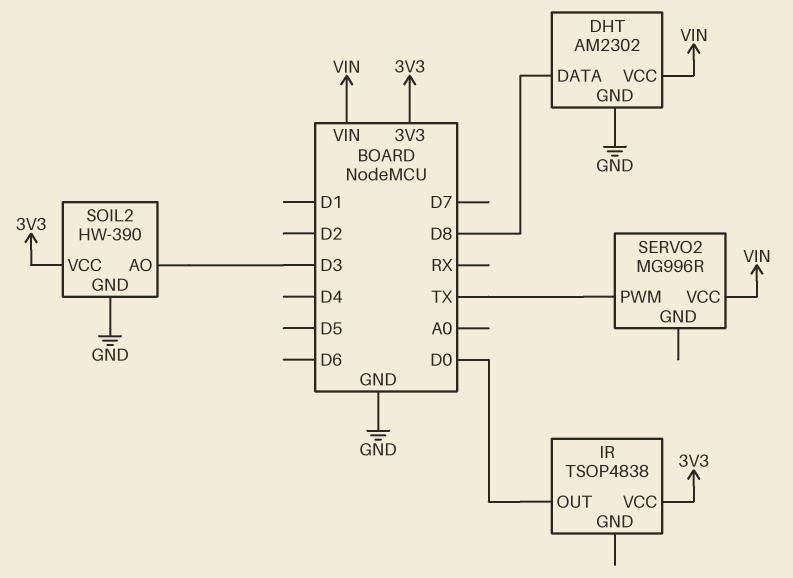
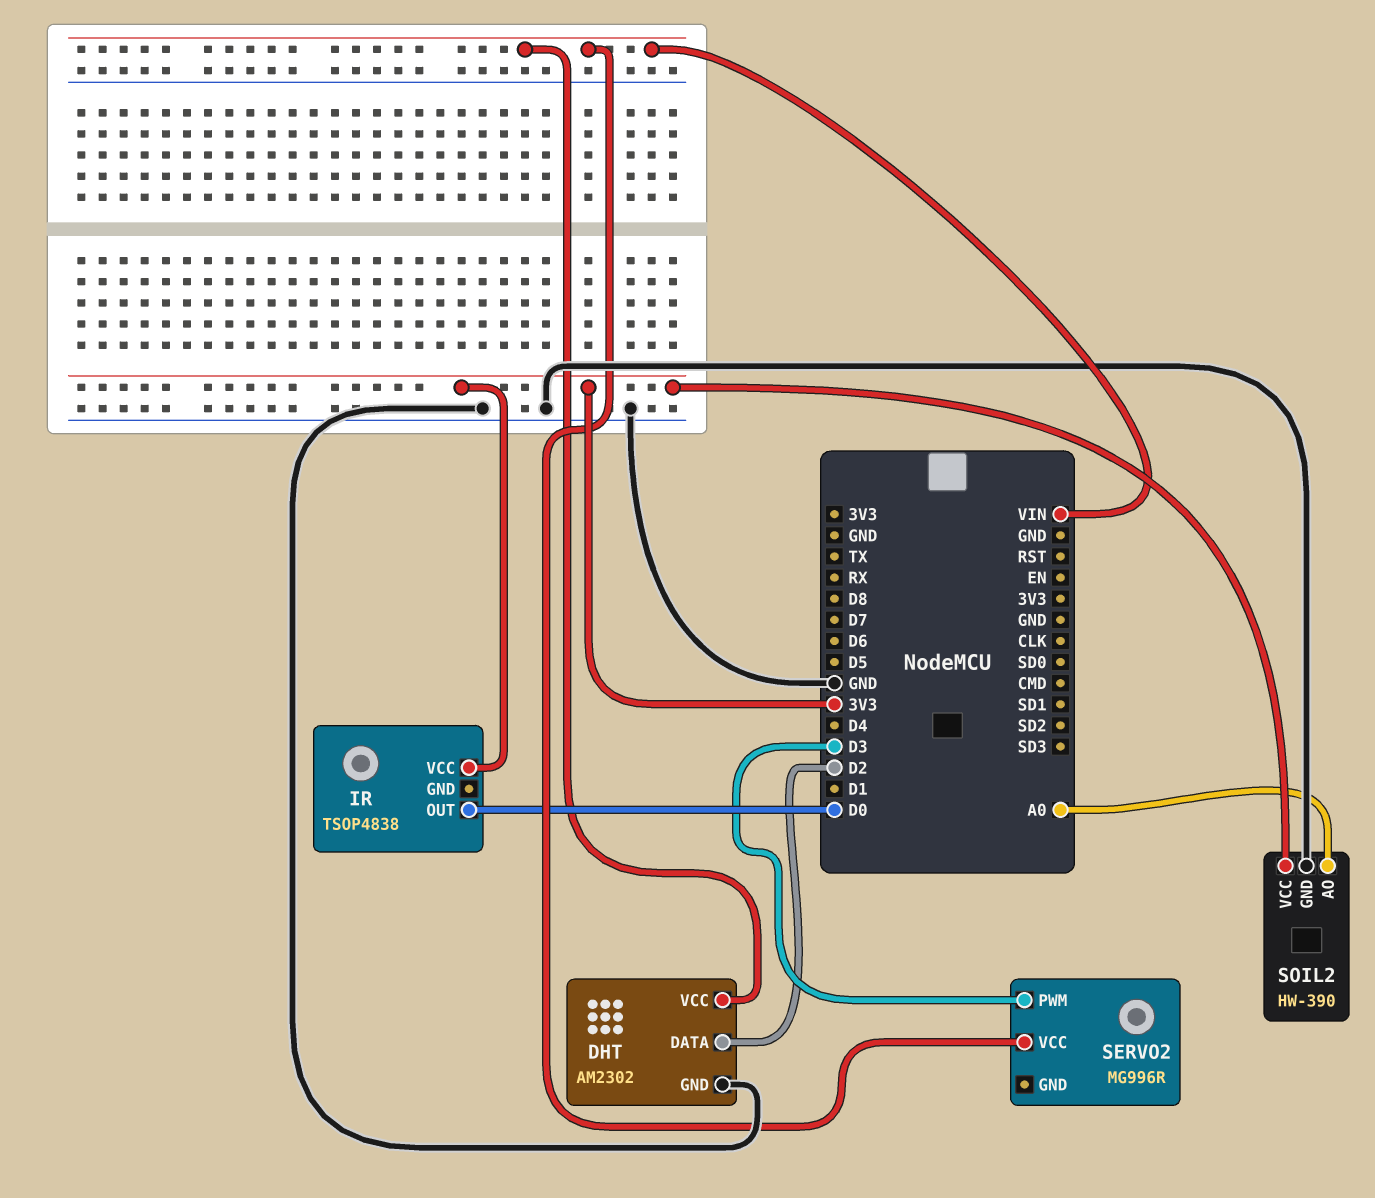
DHT pin DATA: D8 -> D2
SERVO2 pin PWM: TX -> D3
SOIL2 pin AO: D3 -> A0

